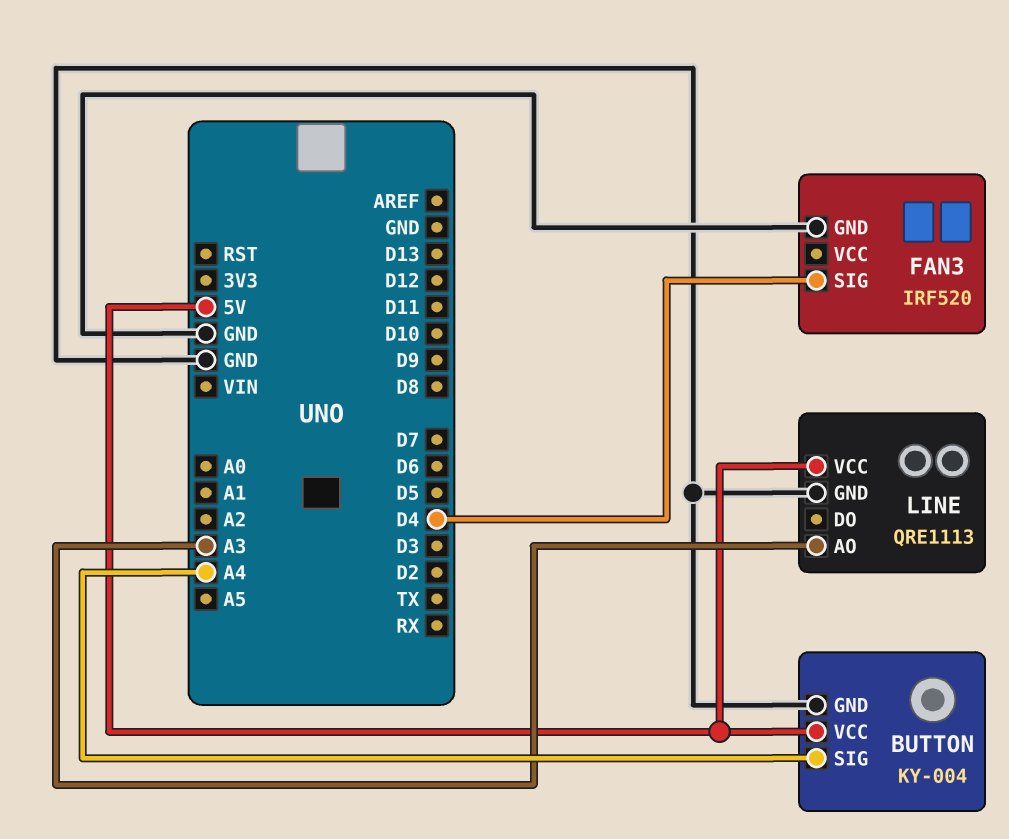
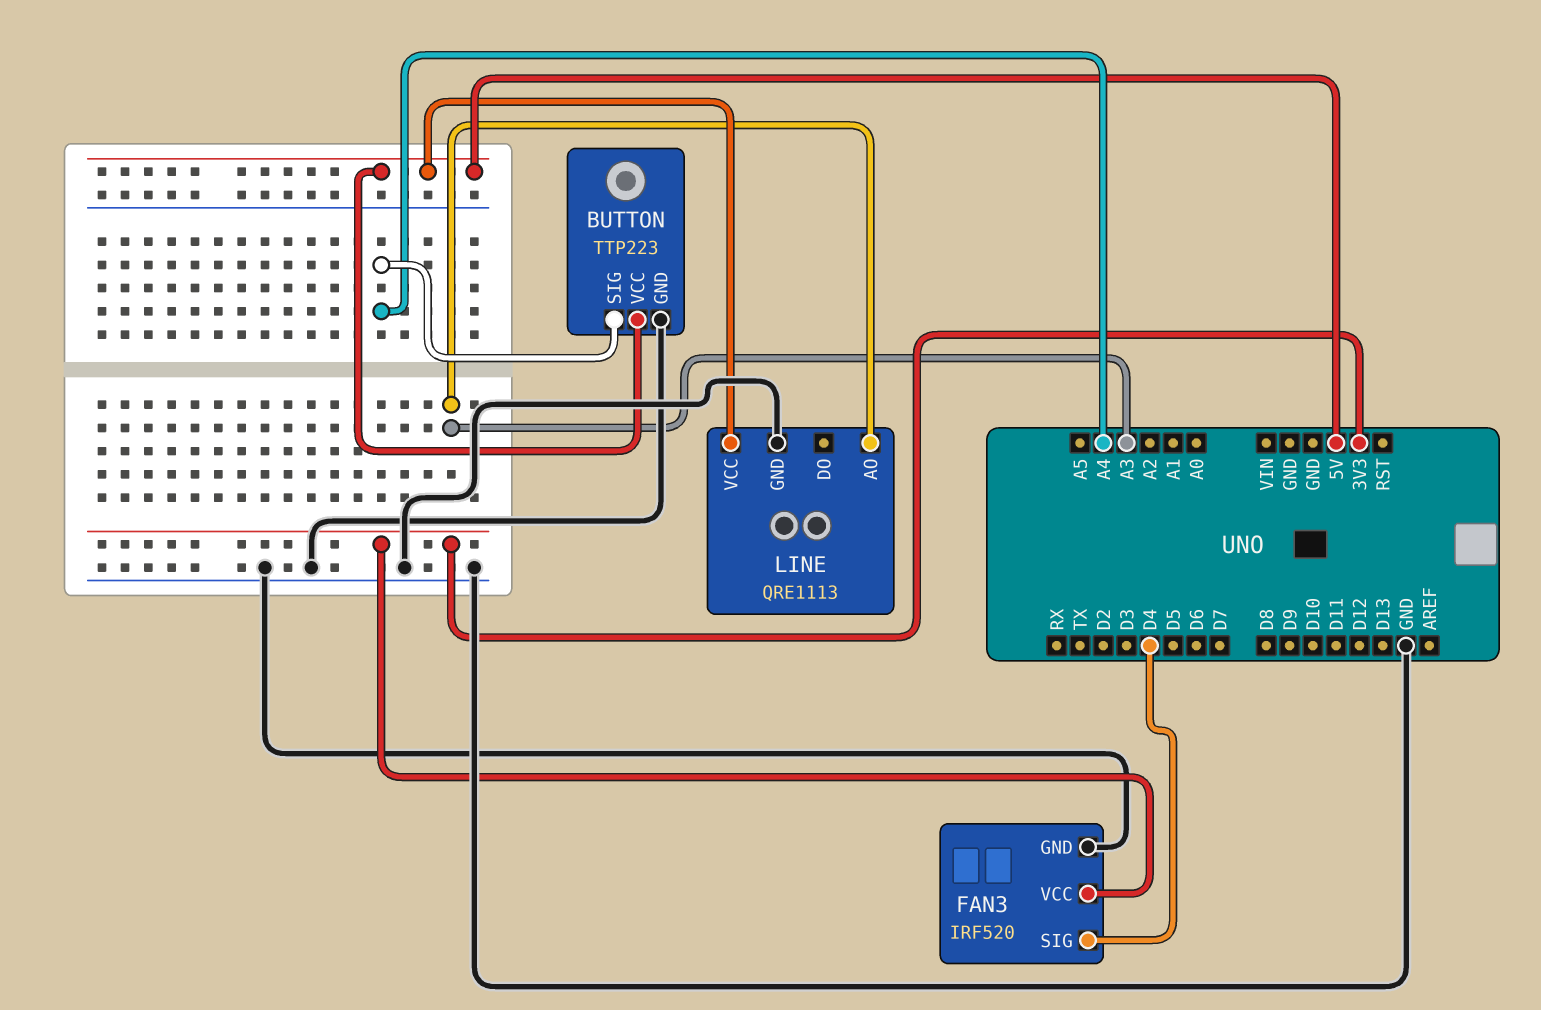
BUTTON: KY-004 -> TTP223
FAN3 pin VCC: none -> 3V3

